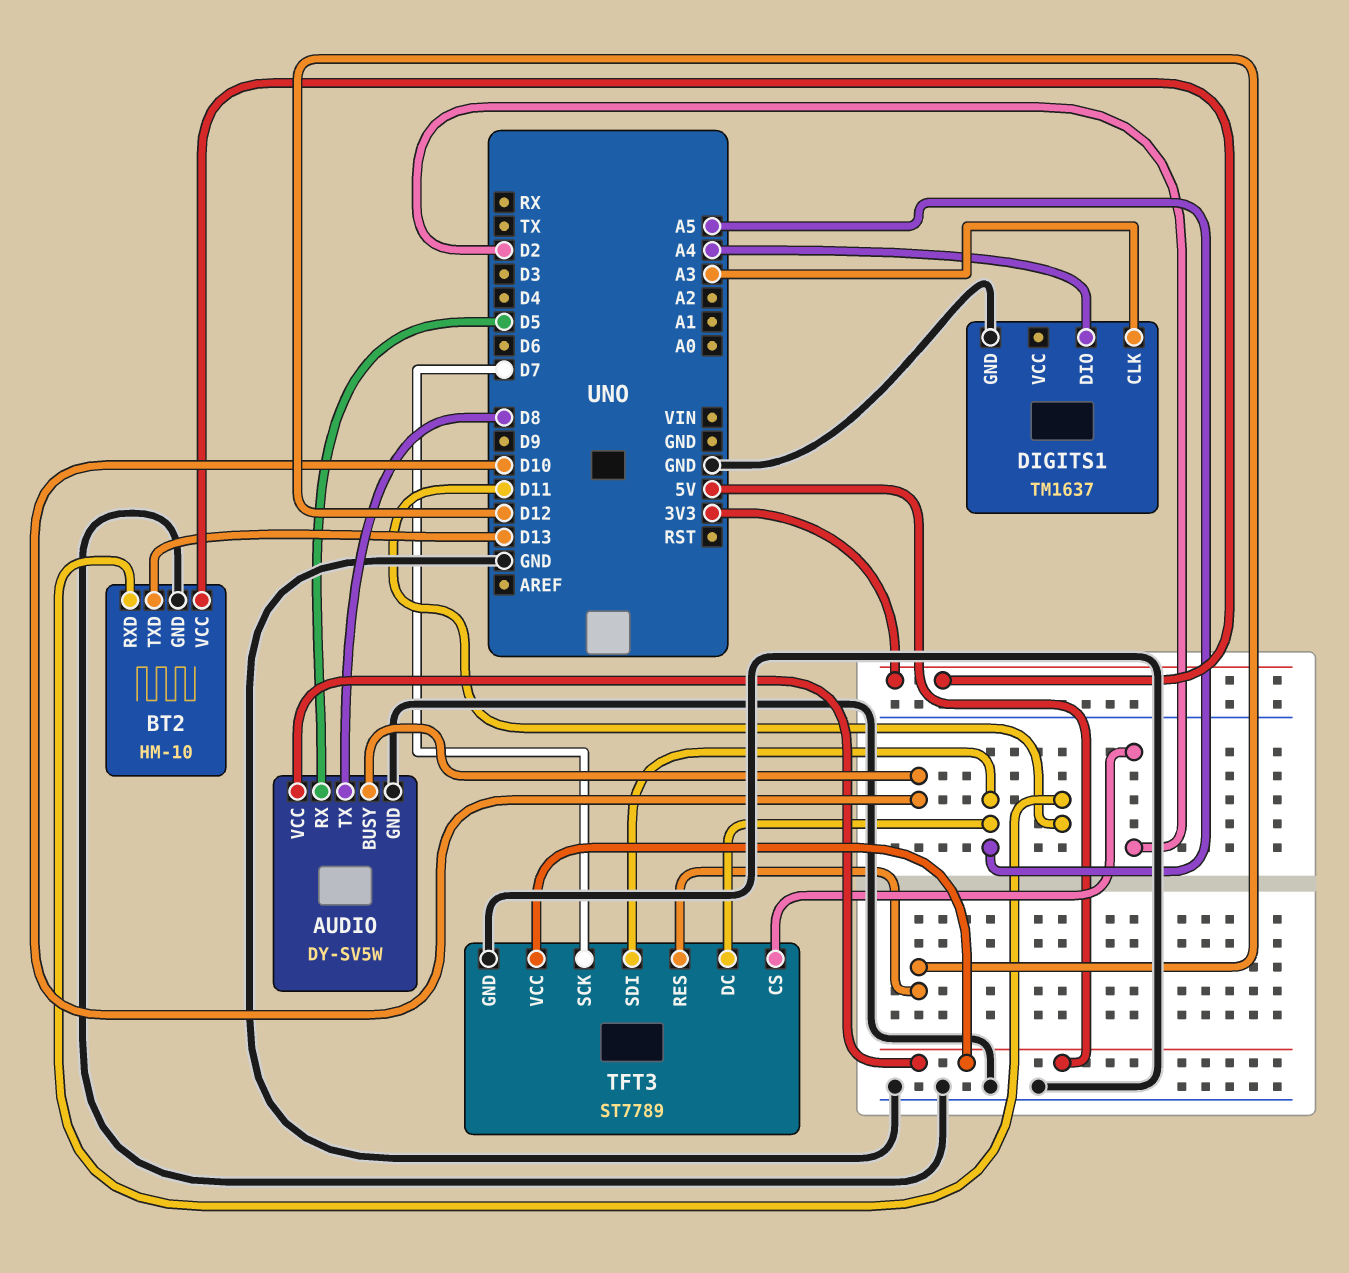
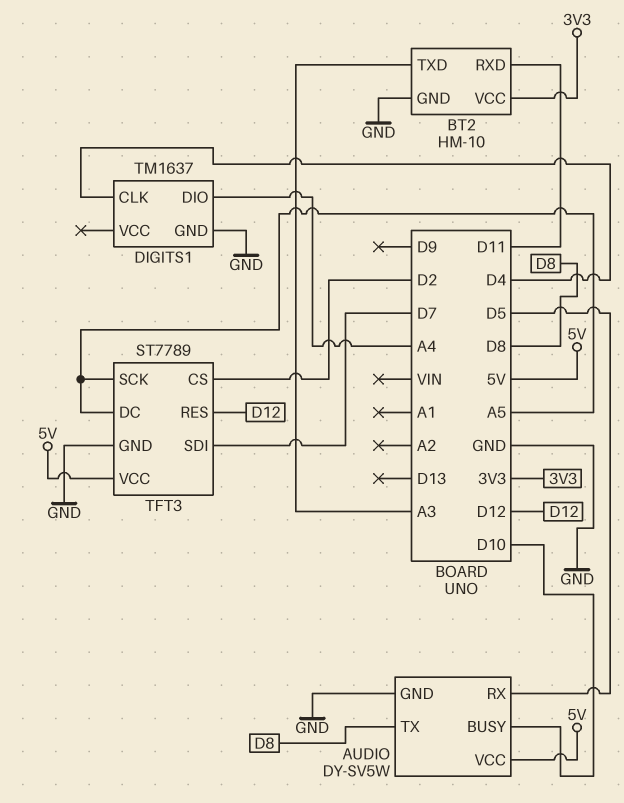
BT2 pin TXD: D13 -> A3
DIGITS1 pin CLK: A3 -> D4
TFT3 pin SCK: D7 -> A5
TFT3 pin SDI: A5 -> D7

